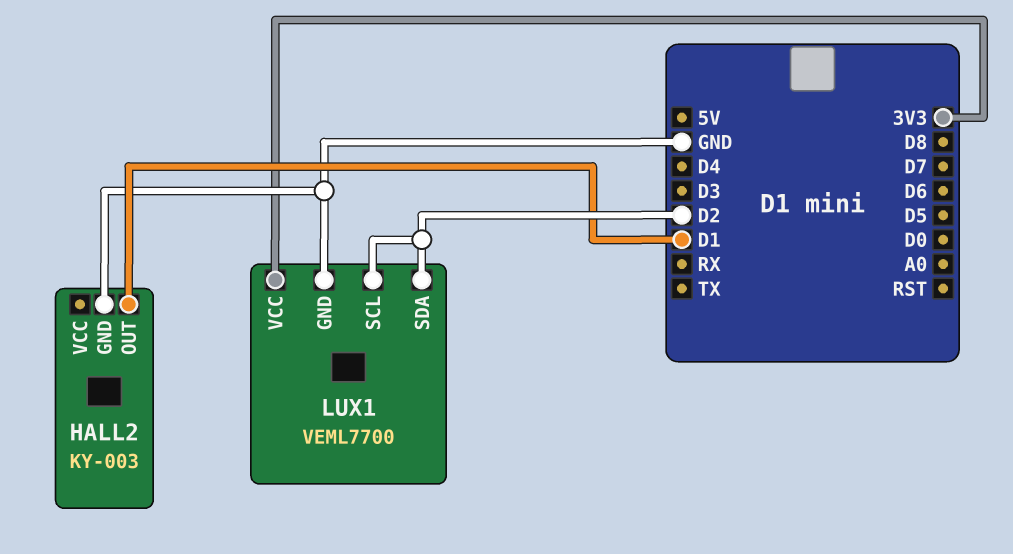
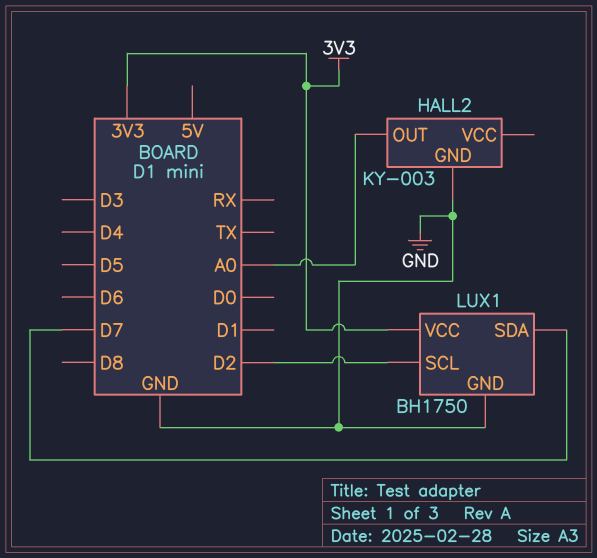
HALL2 pin OUT: D1 -> A0
LUX1: VEML7700 -> BH1750
LUX1 pin SDA: D2 -> D7

